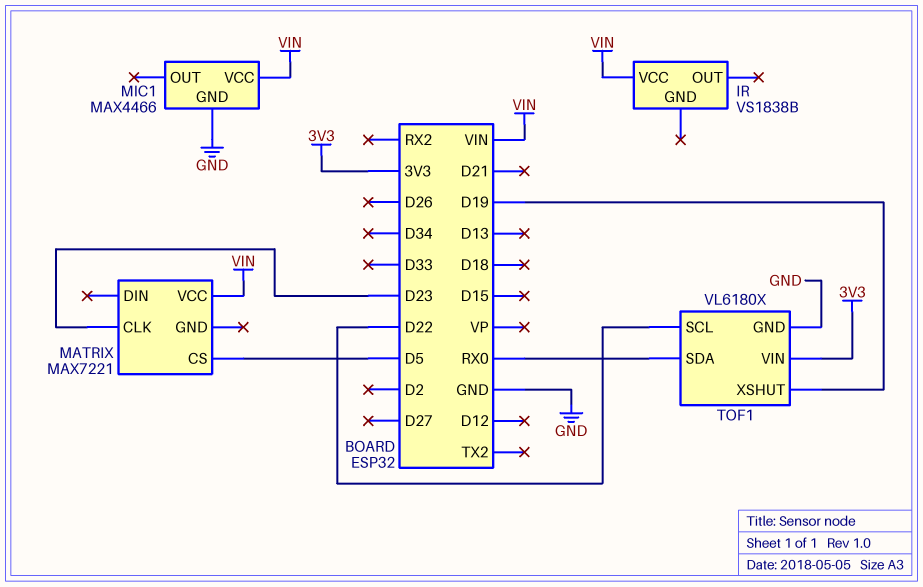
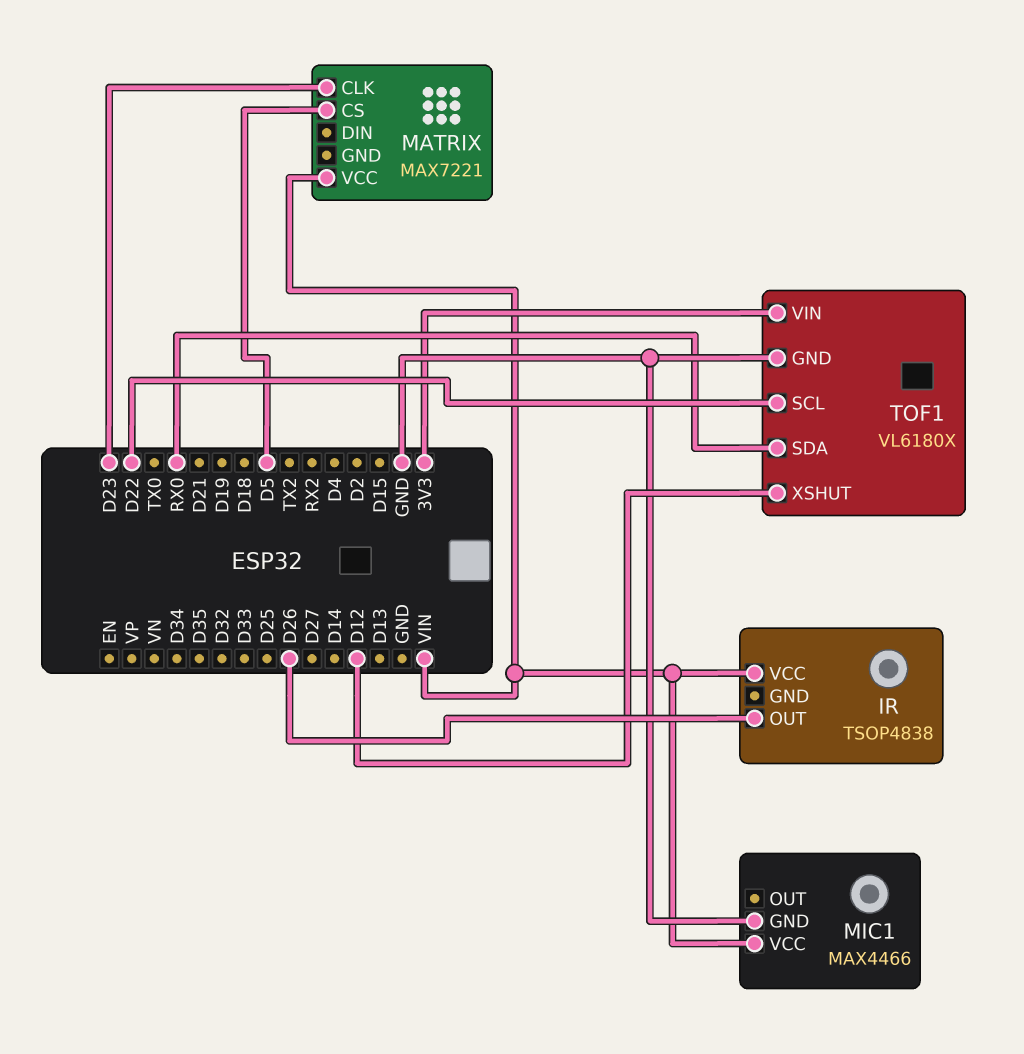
IR: VS1838B -> TSOP4838
IR pin OUT: none -> D26
TOF1 pin XSHUT: D19 -> D12

